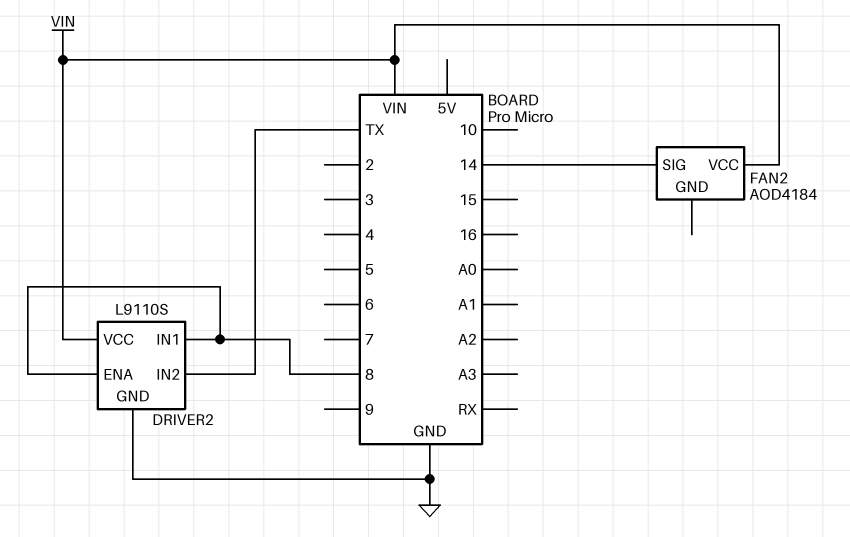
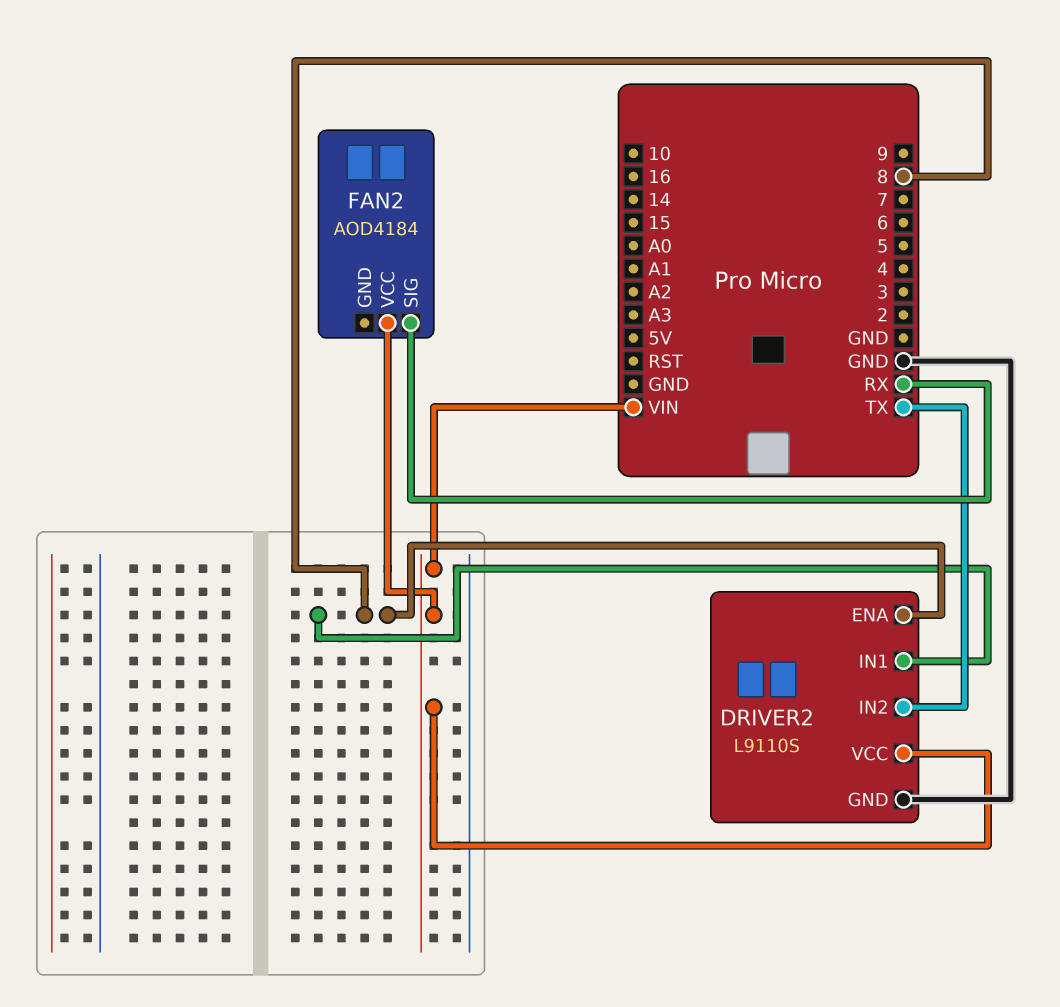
FAN2 pin SIG: 14 -> RX

